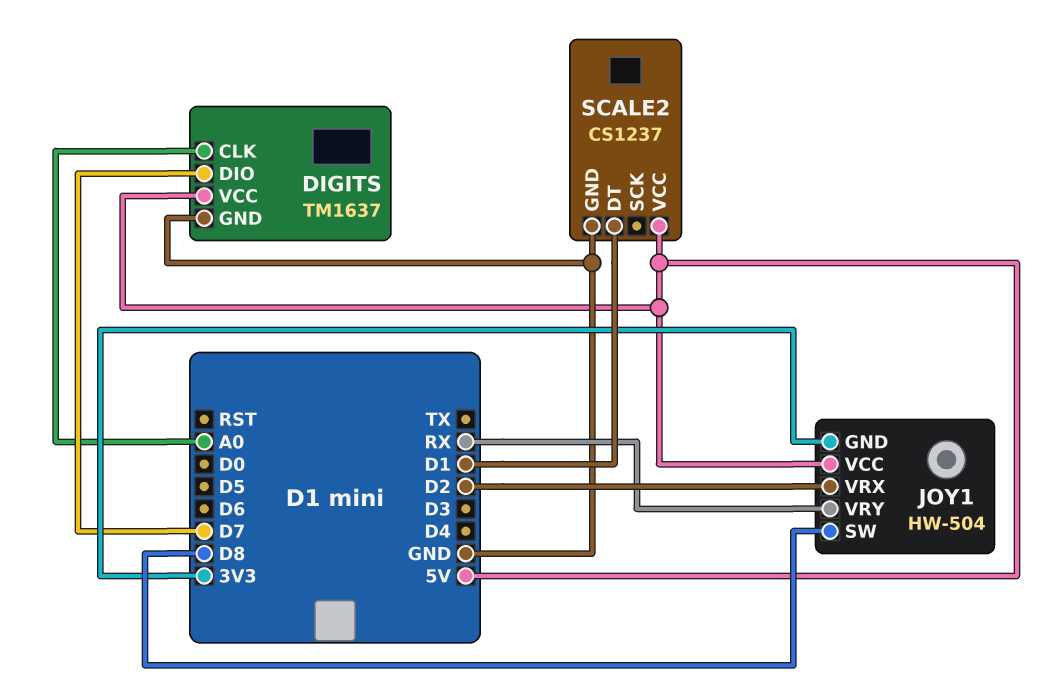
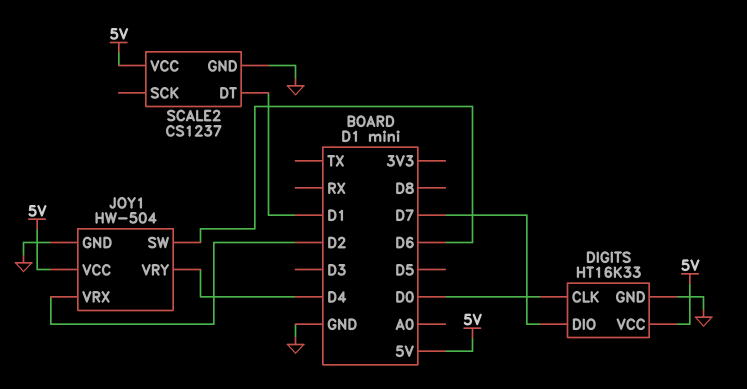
DIGITS: TM1637 -> HT16K33
DIGITS pin CLK: A0 -> D0
JOY1 pin GND: 3V3 -> GND
JOY1 pin SW: D8 -> D6
JOY1 pin VRY: RX -> D4

